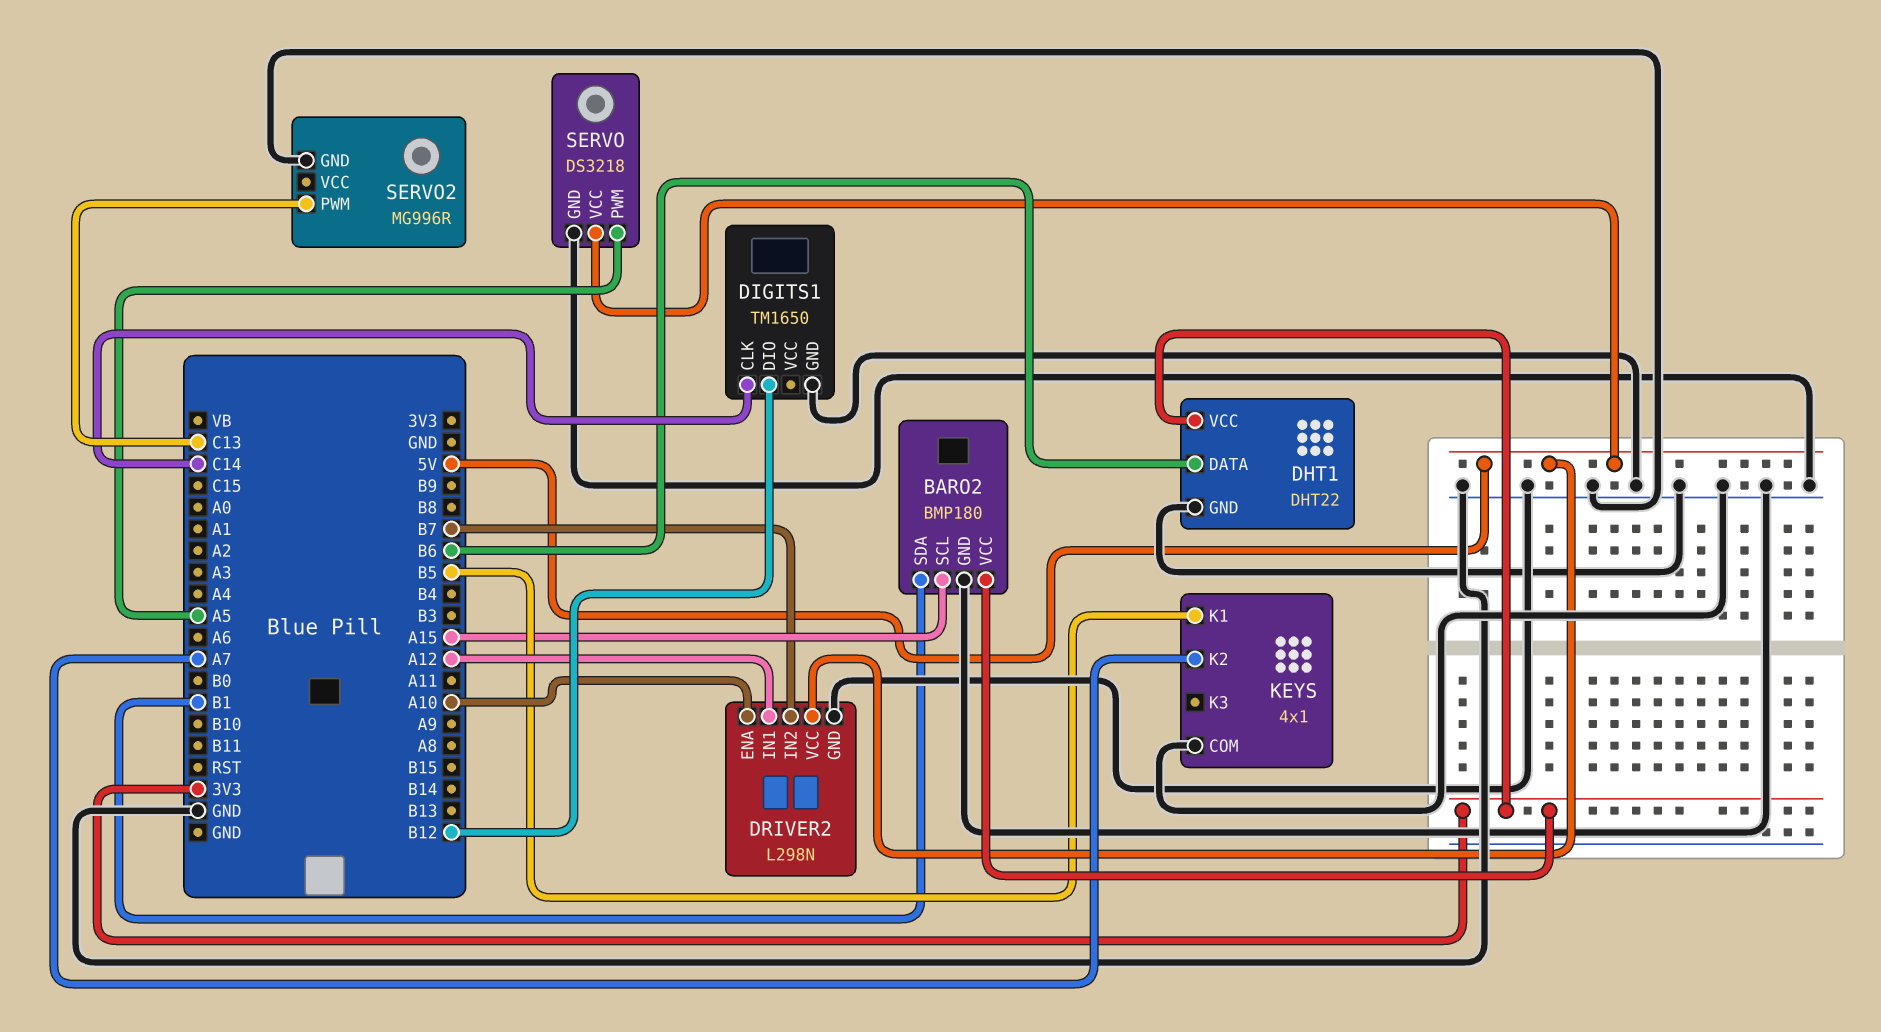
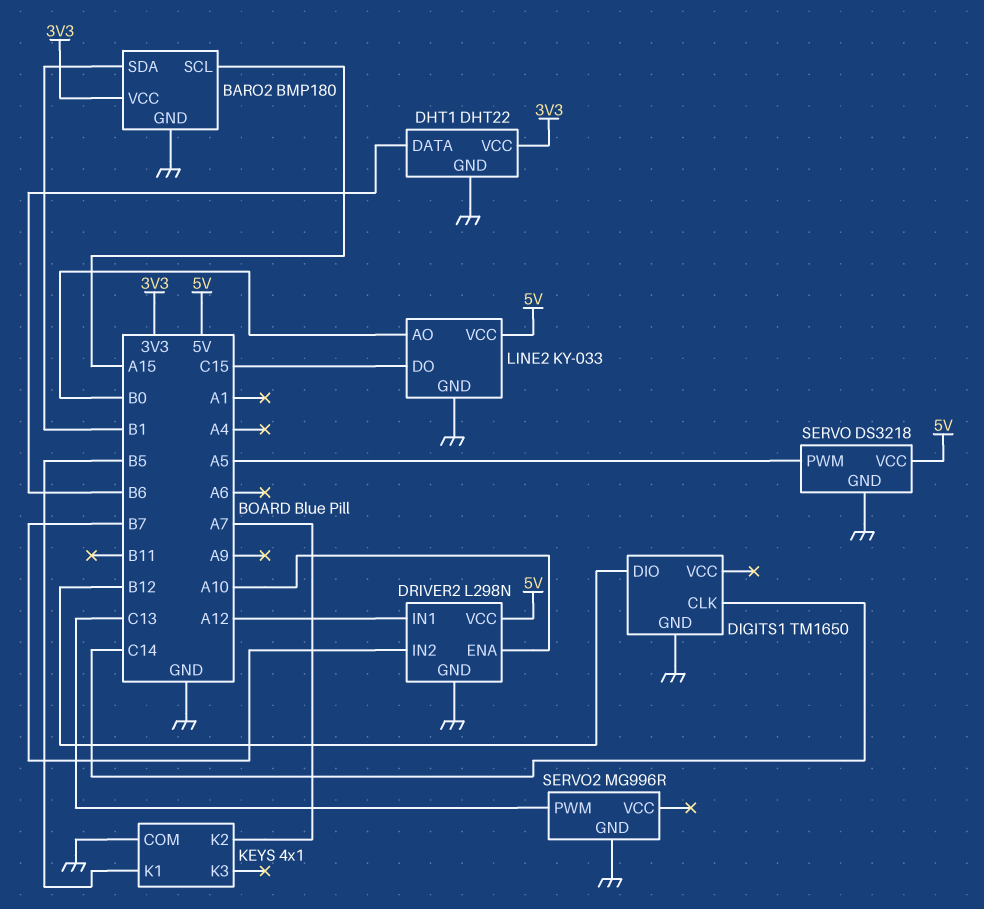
LINE2: none -> KY-033
LINE2 pin AO: none -> B0
LINE2 pin DO: none -> C15
LINE2 pin GND: none -> GND
LINE2 pin VCC: none -> 5V

